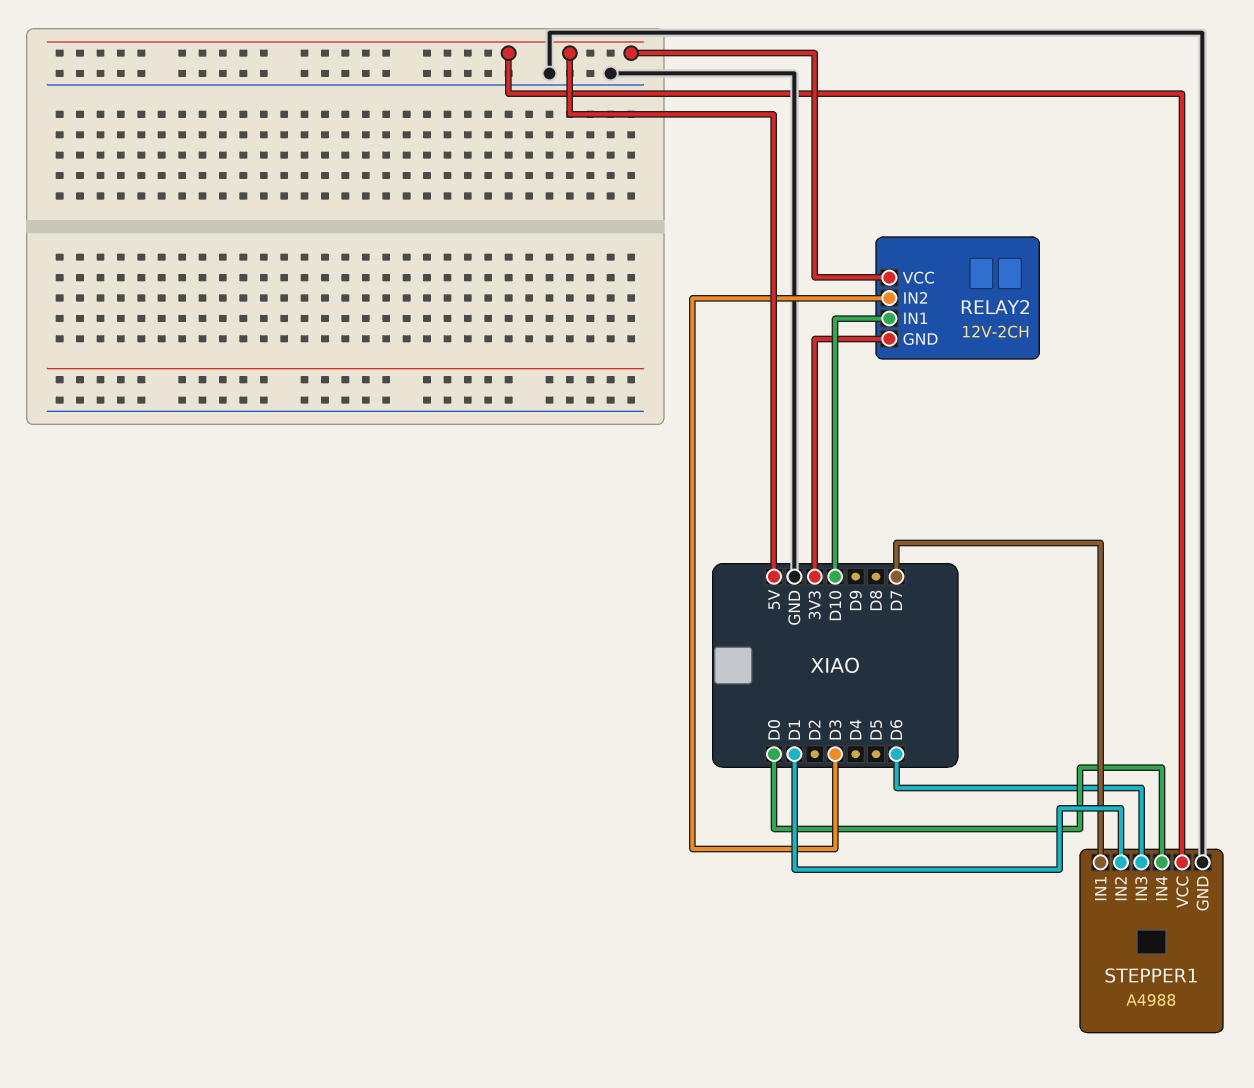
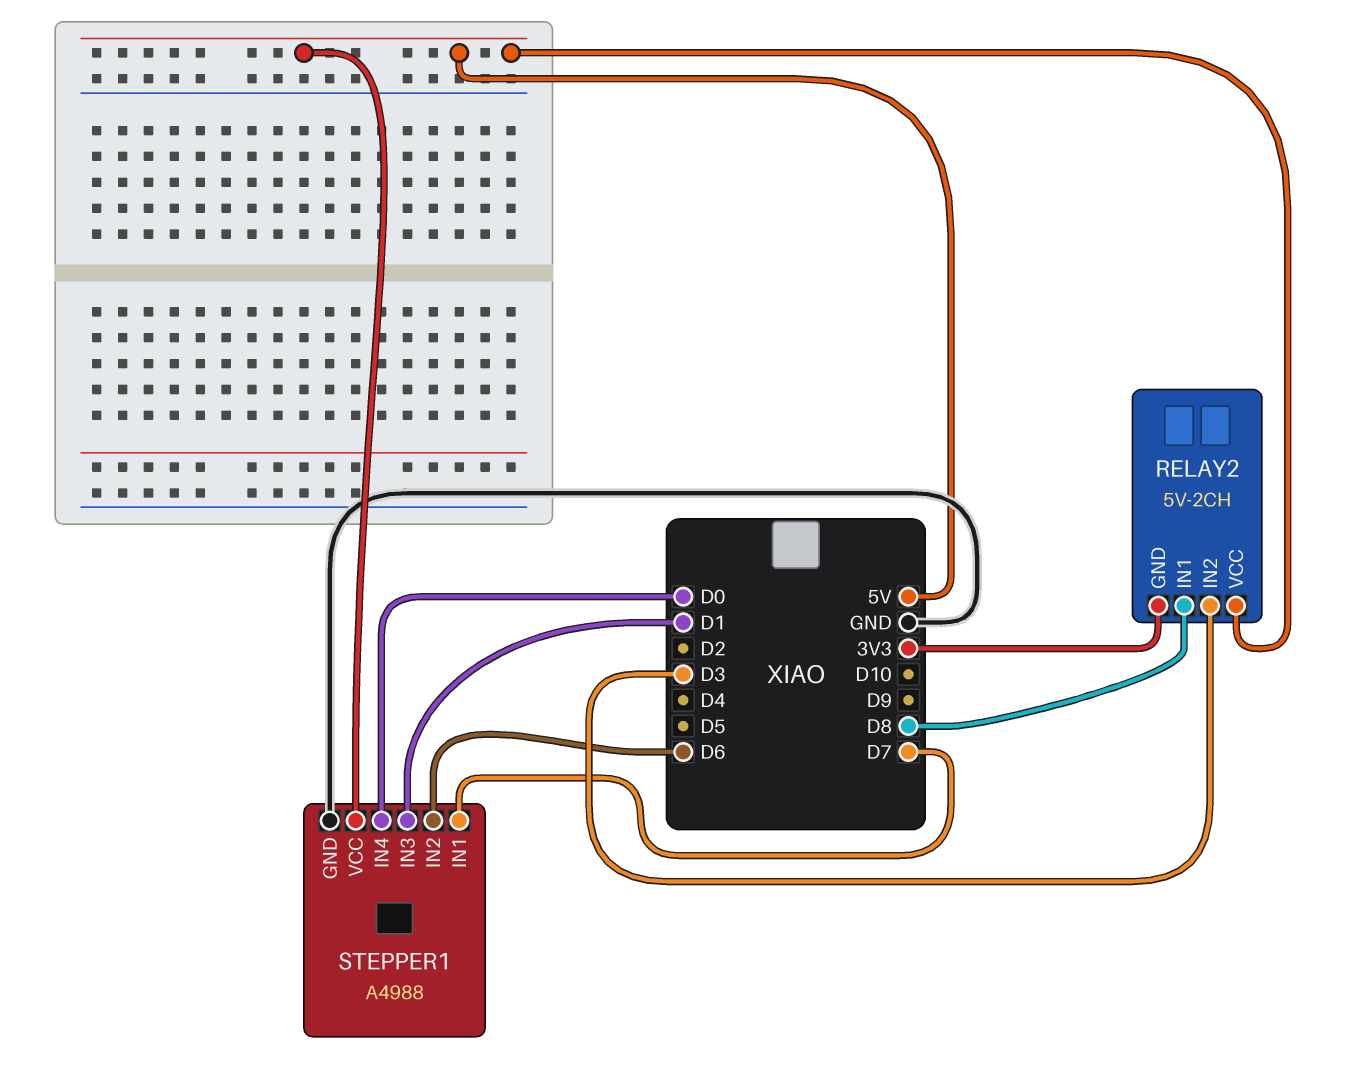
RELAY2: 12V-2CH -> 5V-2CH
RELAY2 pin IN1: D10 -> D8
STEPPER1 pin IN2: D1 -> D6
STEPPER1 pin IN3: D6 -> D1

